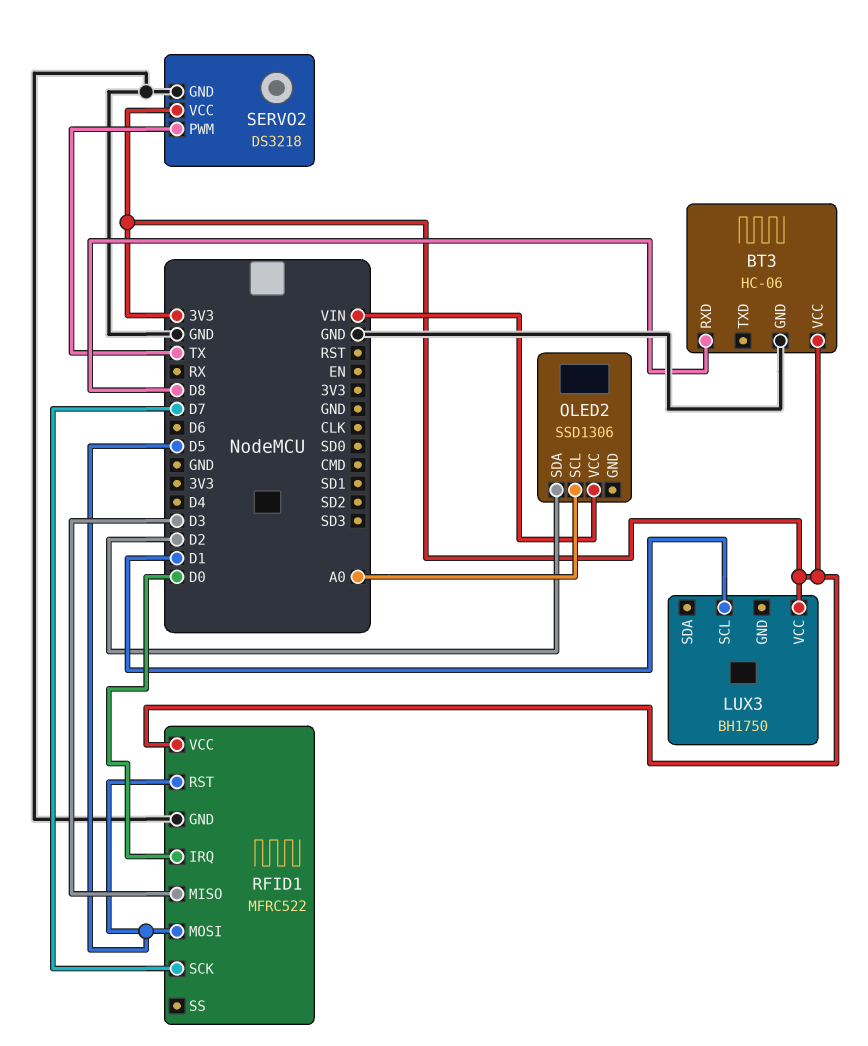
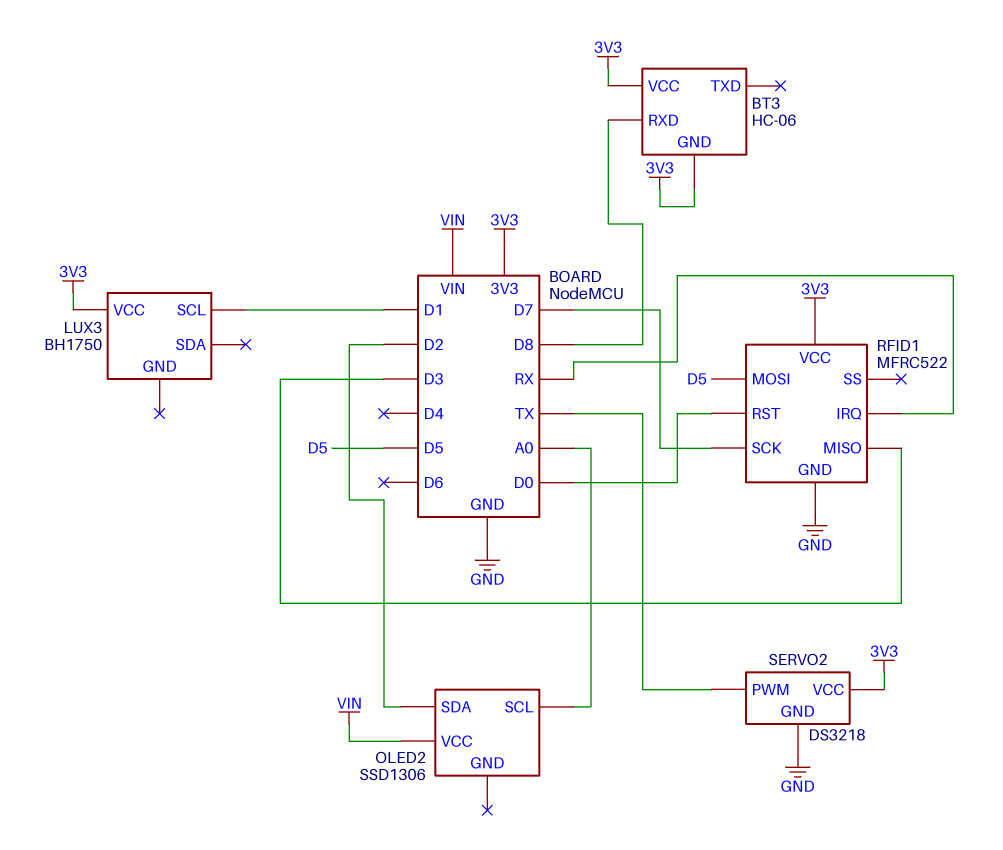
BT3 pin GND: GND -> 3V3
RFID1 pin IRQ: D0 -> RX
RFID1 pin RST: D5 -> D0

